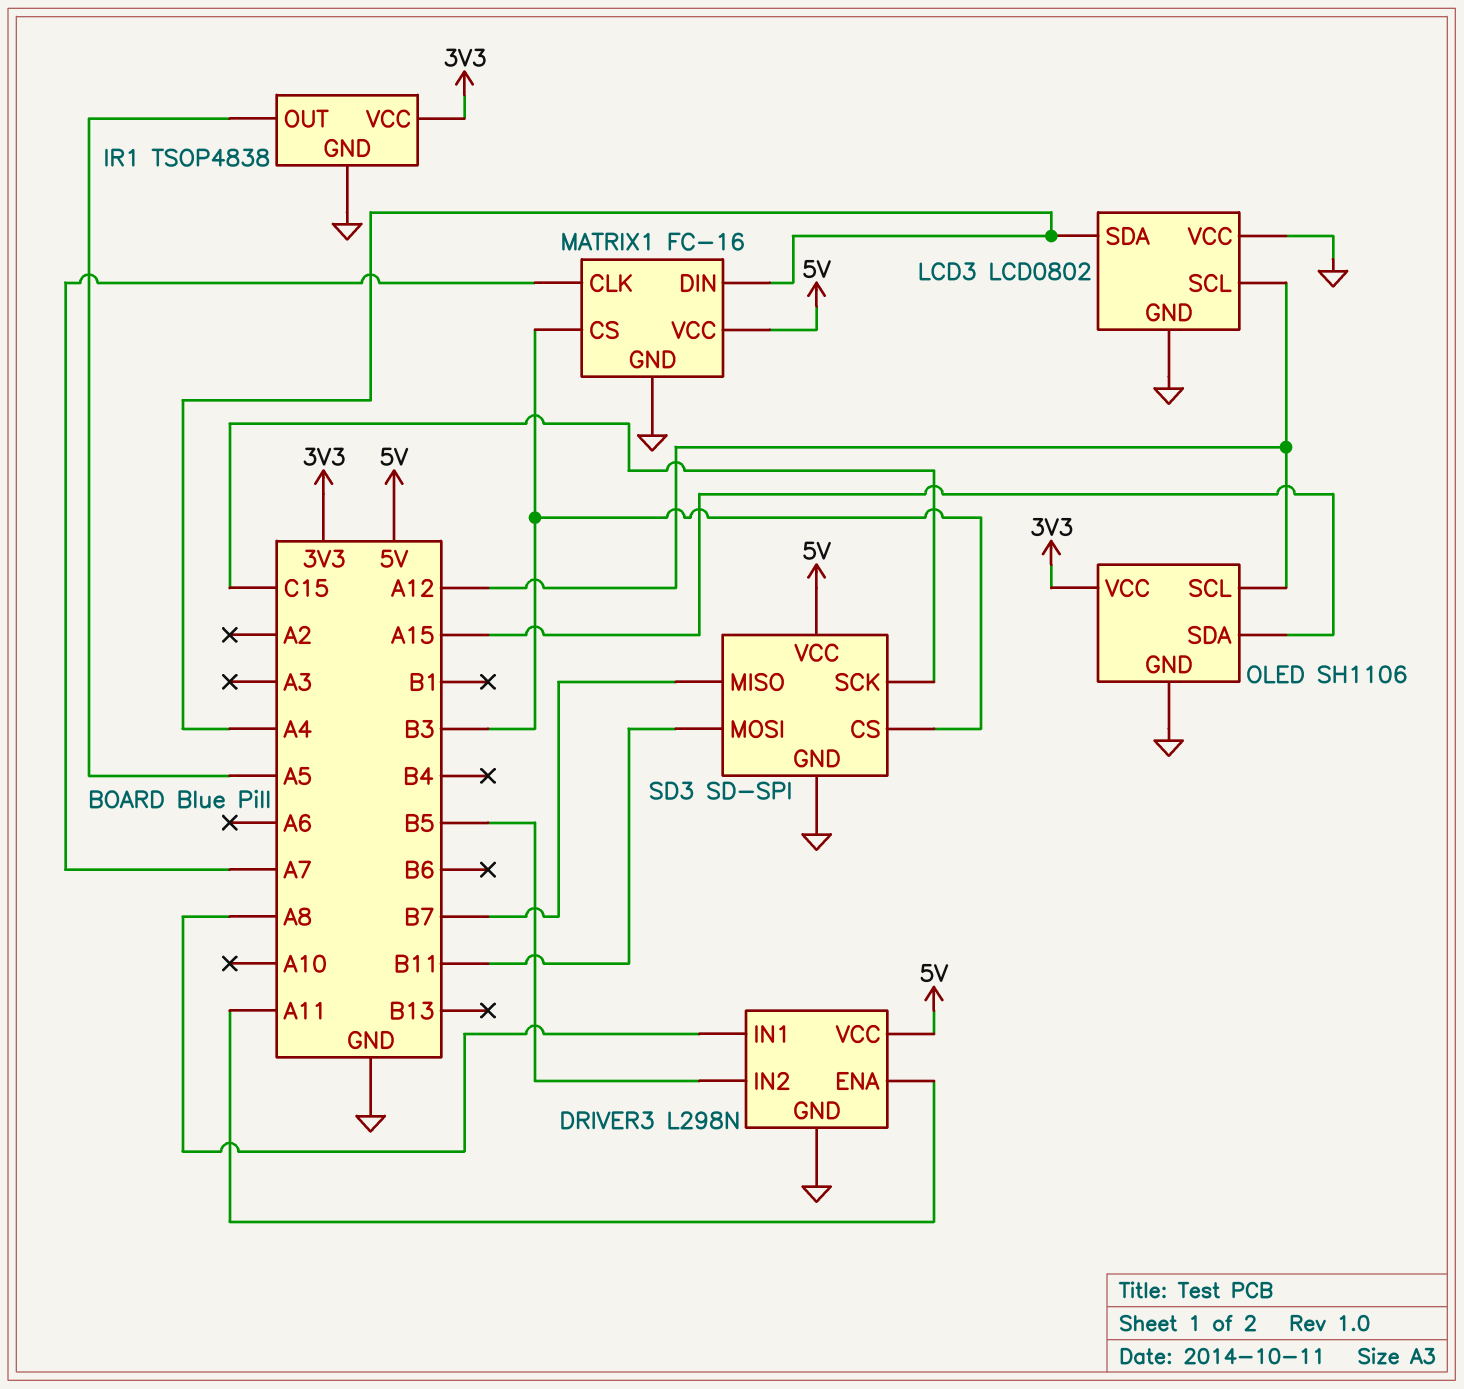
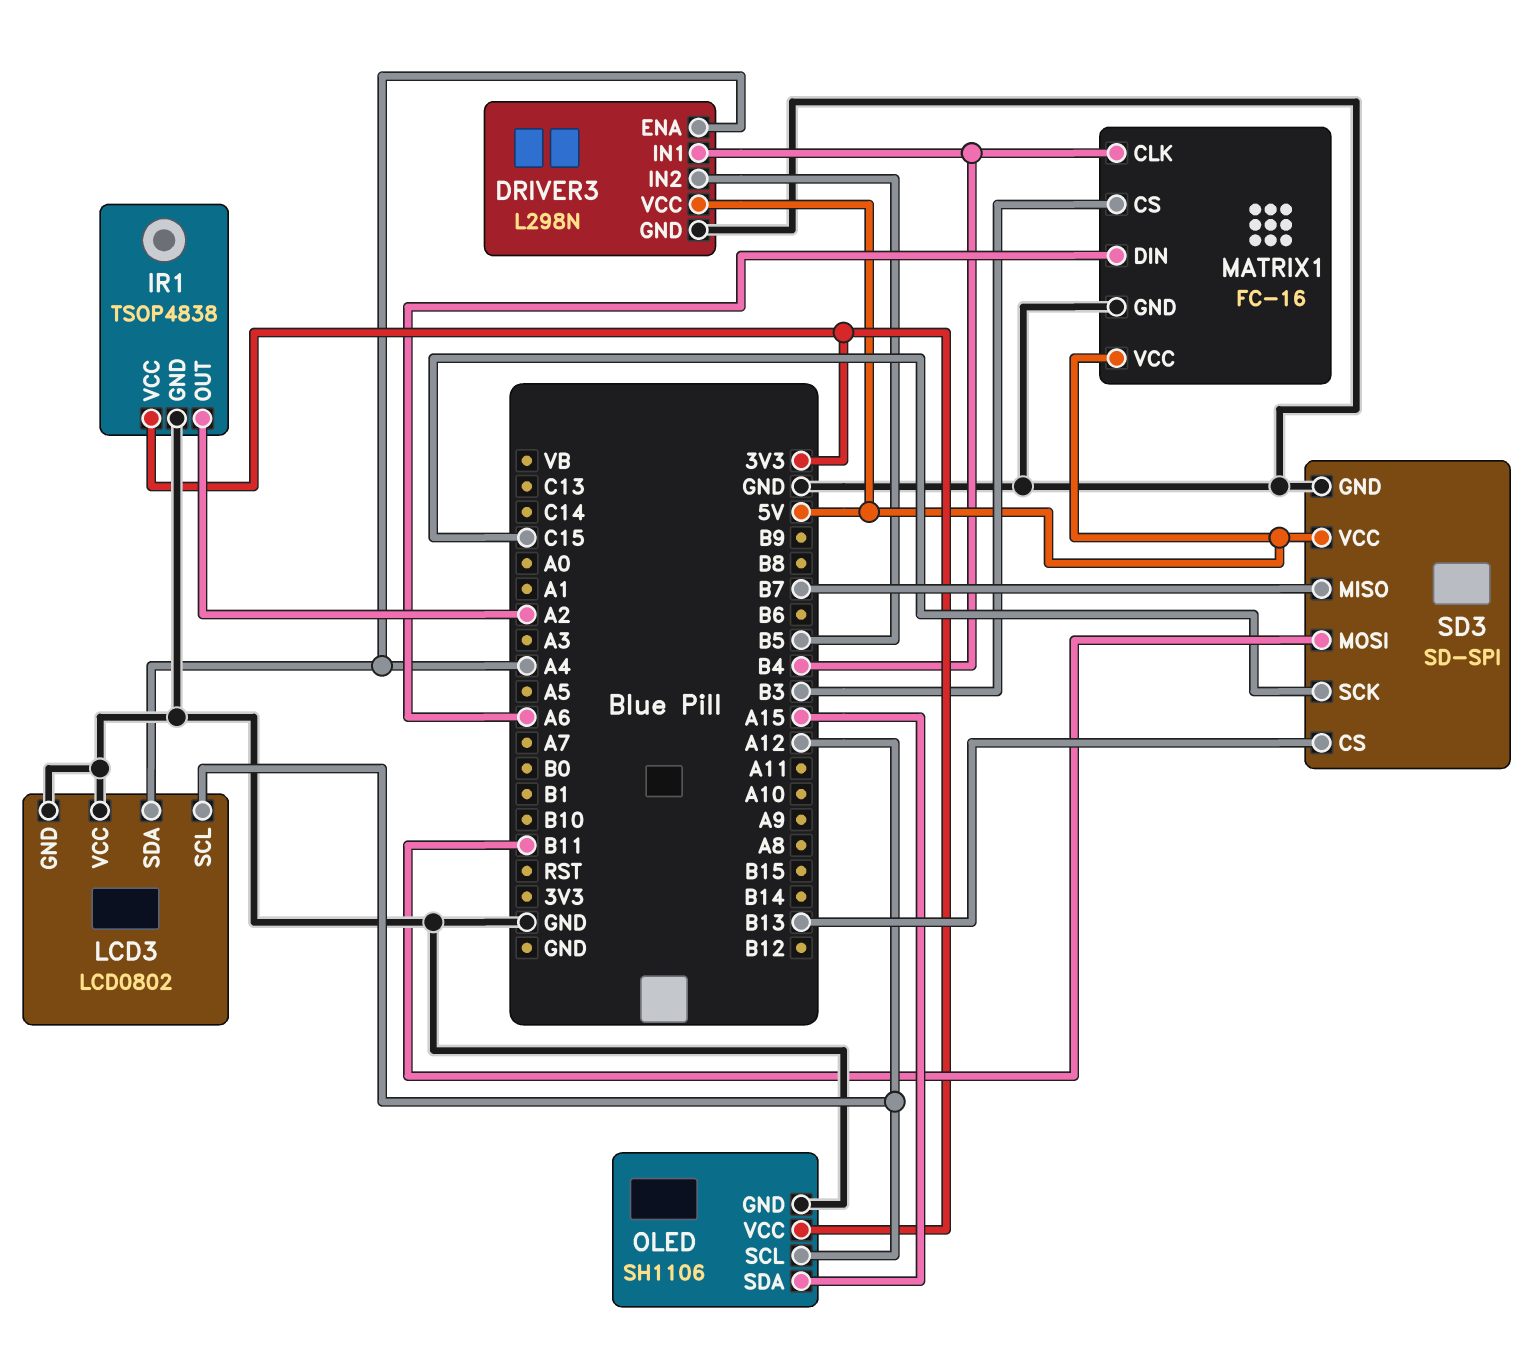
DRIVER3 pin ENA: A11 -> A4
DRIVER3 pin IN1: A8 -> B4
IR1 pin OUT: A5 -> A2
MATRIX1 pin CLK: A7 -> B4
MATRIX1 pin DIN: A4 -> A6
SD3 pin CS: B3 -> B13

